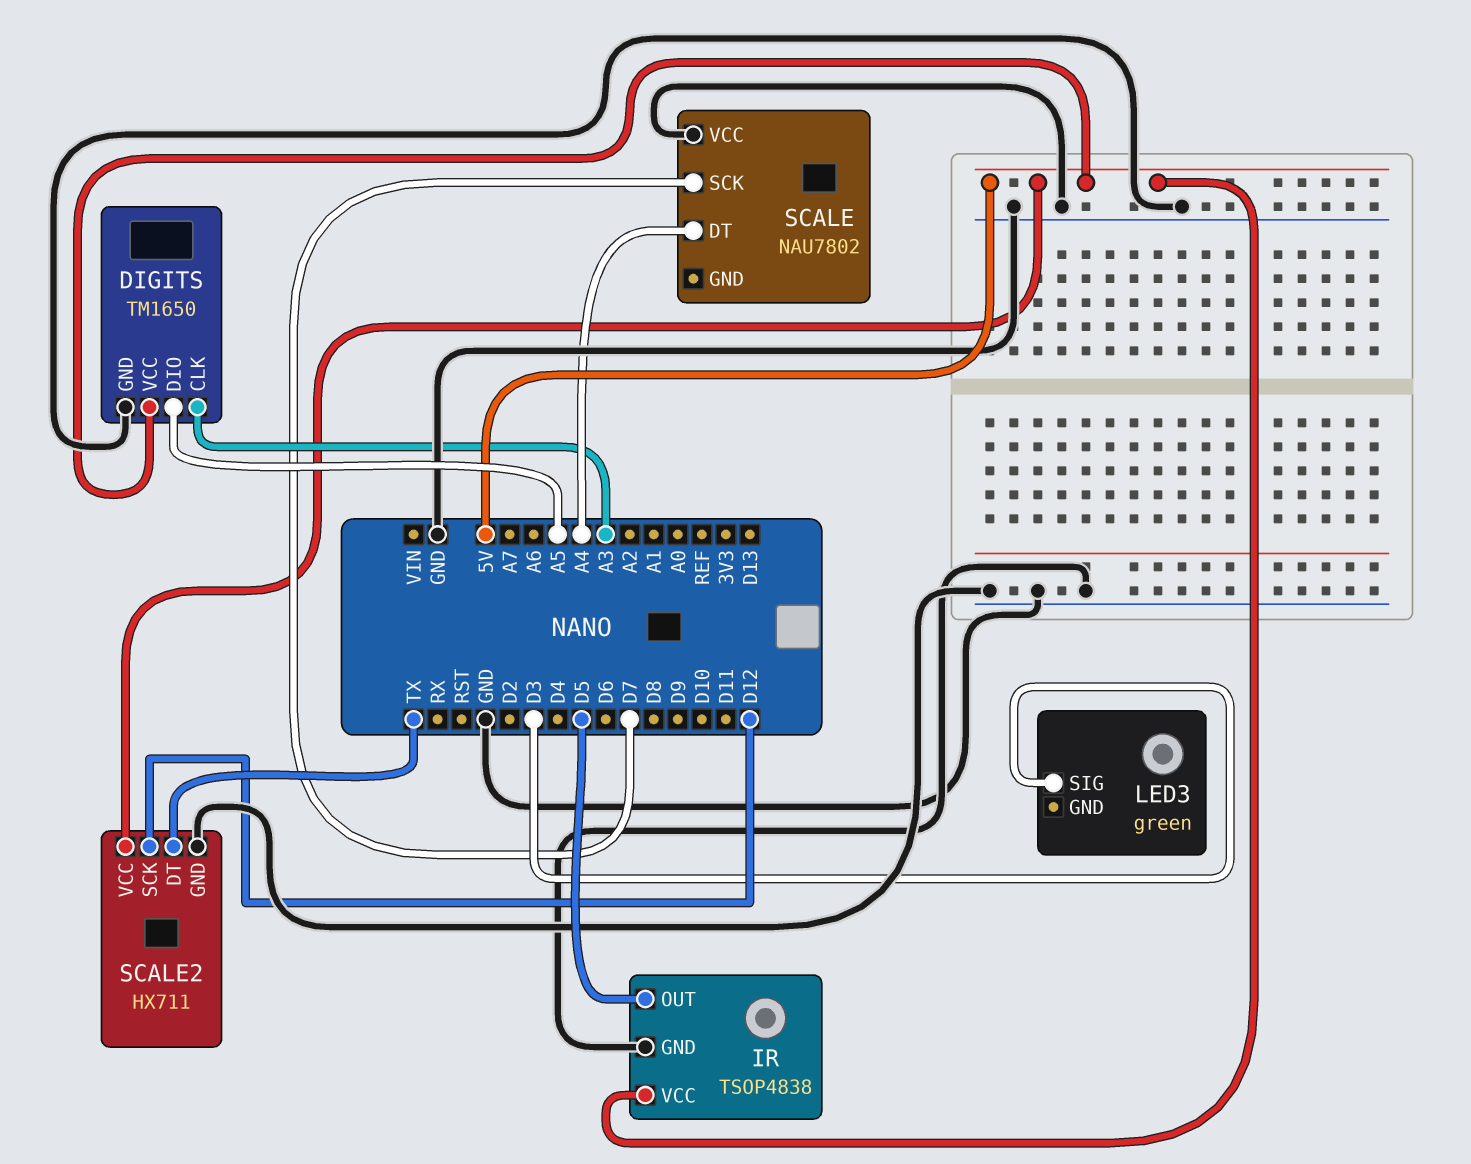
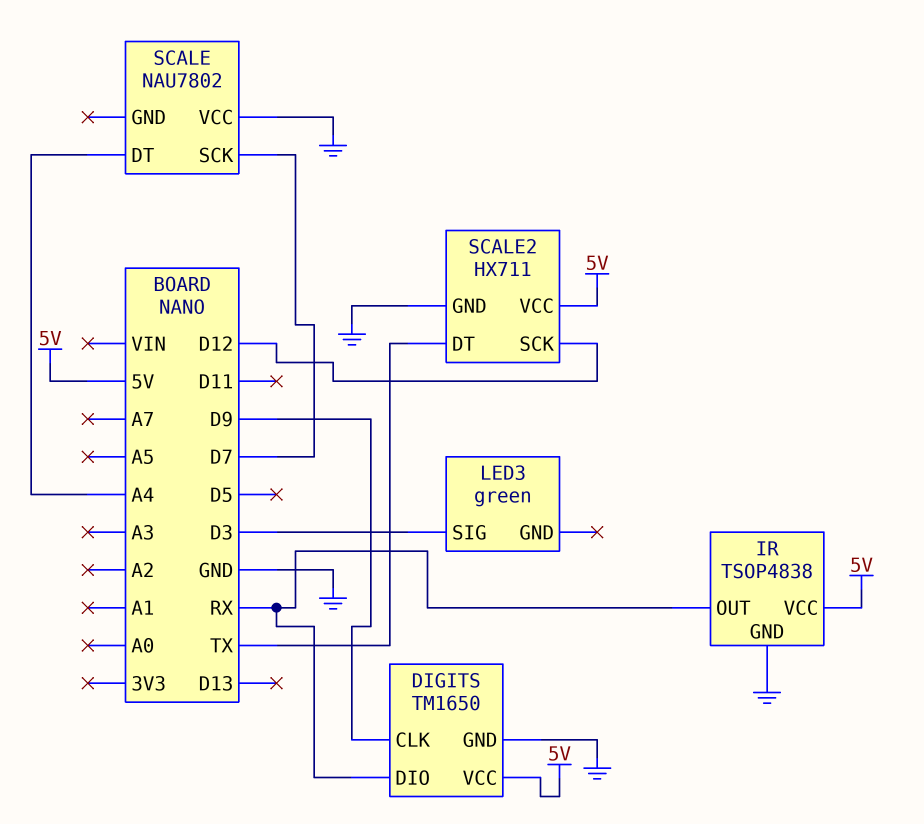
DIGITS pin CLK: A3 -> D9
DIGITS pin DIO: A5 -> RX
IR pin OUT: D5 -> RX

